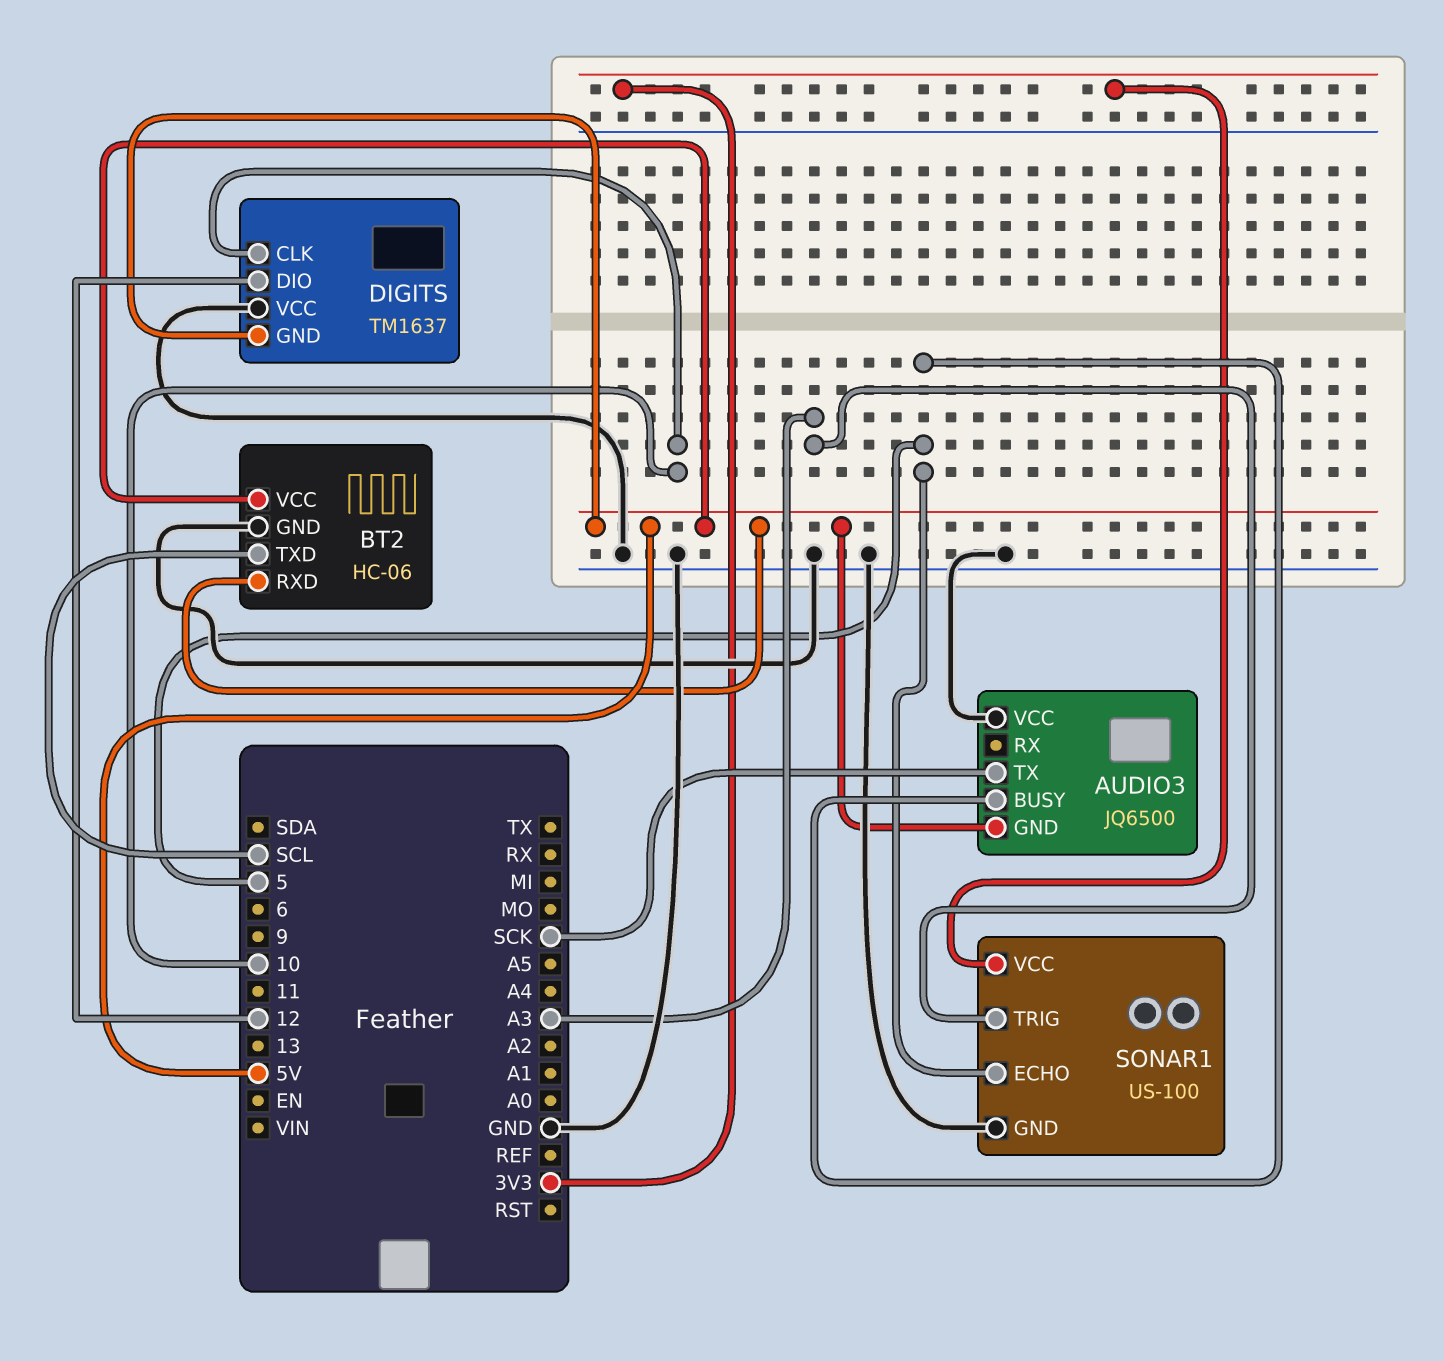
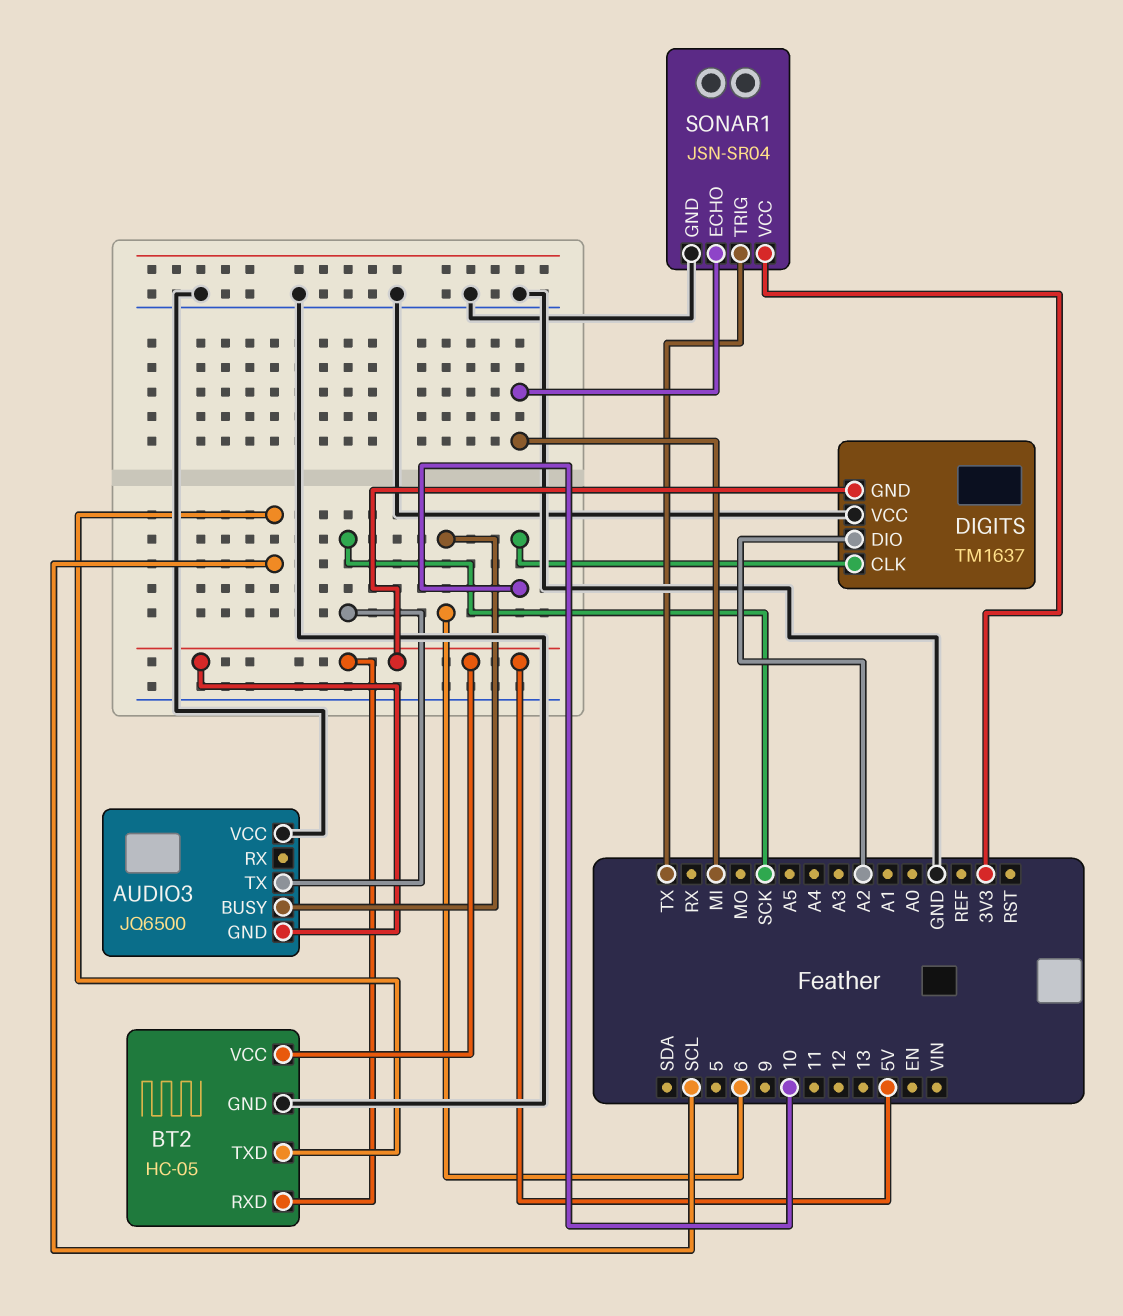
AUDIO3 pin BUSY: 5 -> 6
BT2: HC-06 -> HC-05
DIGITS pin DIO: 12 -> A2
SONAR1: US-100 -> JSN-SR04
SONAR1 pin ECHO: 5 -> MI
SONAR1 pin TRIG: A3 -> TX

